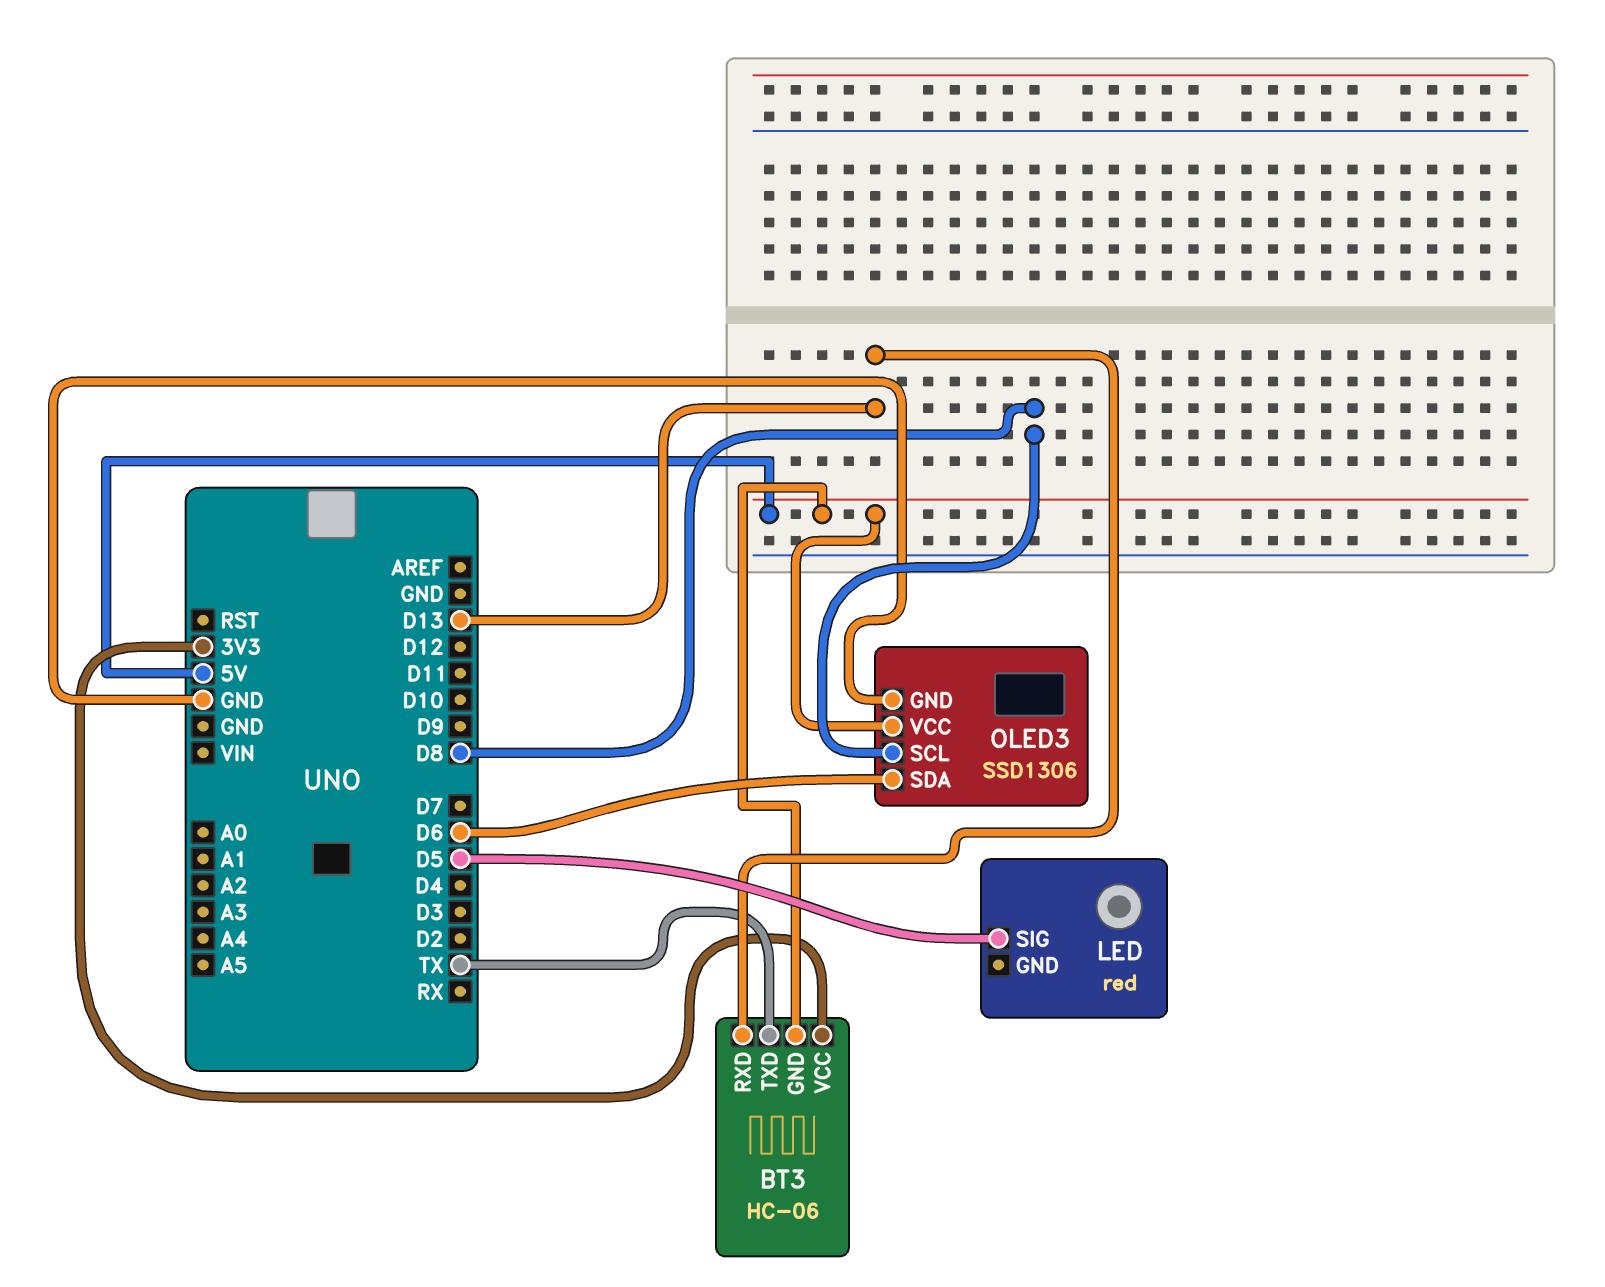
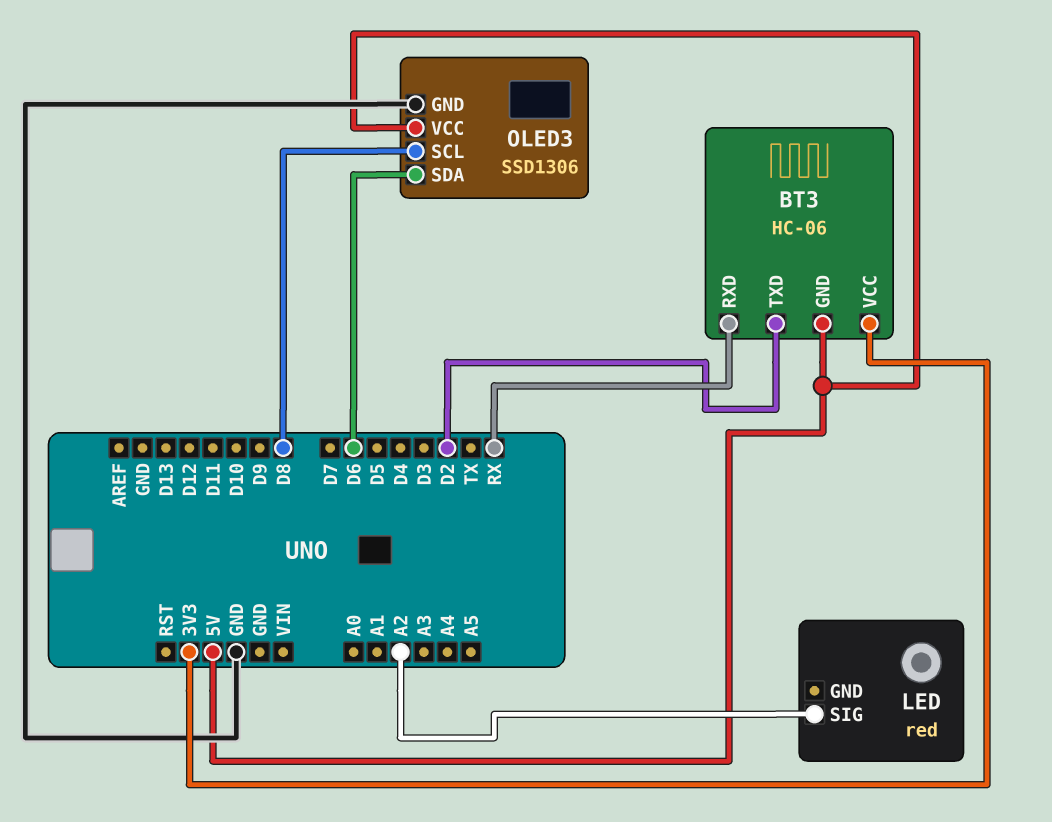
BT3 pin RXD: D13 -> RX
BT3 pin TXD: TX -> D2
LED pin SIG: D5 -> A2

